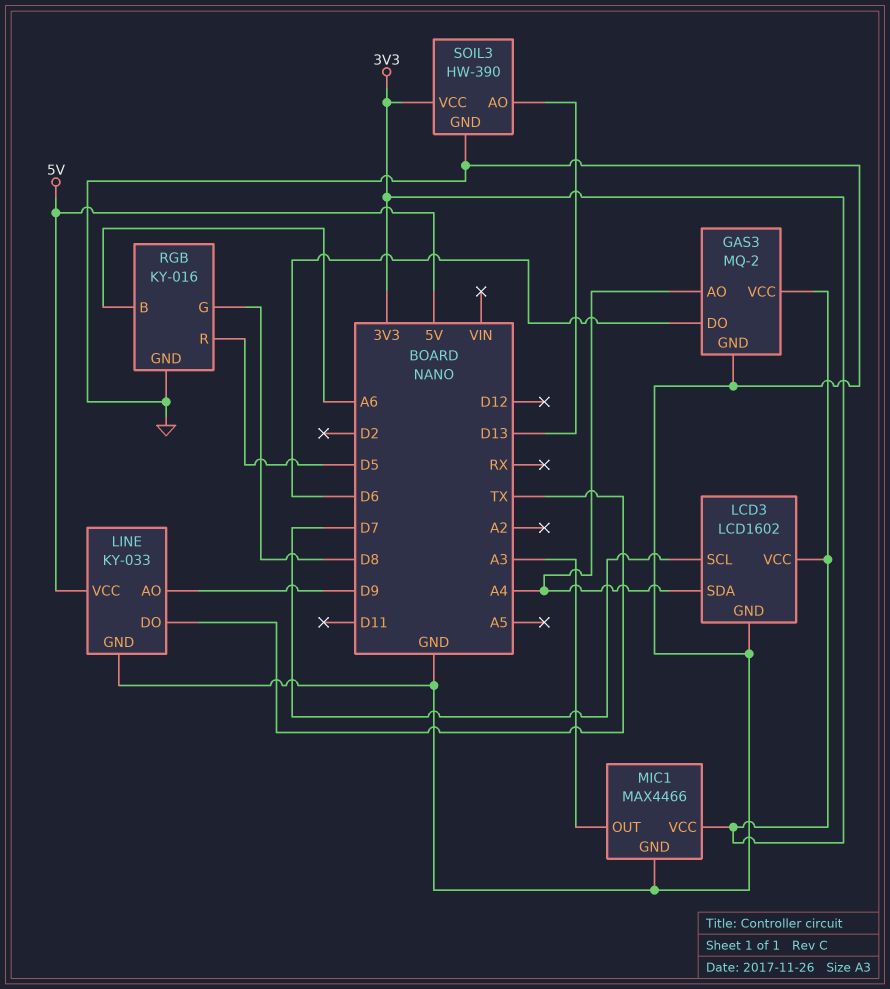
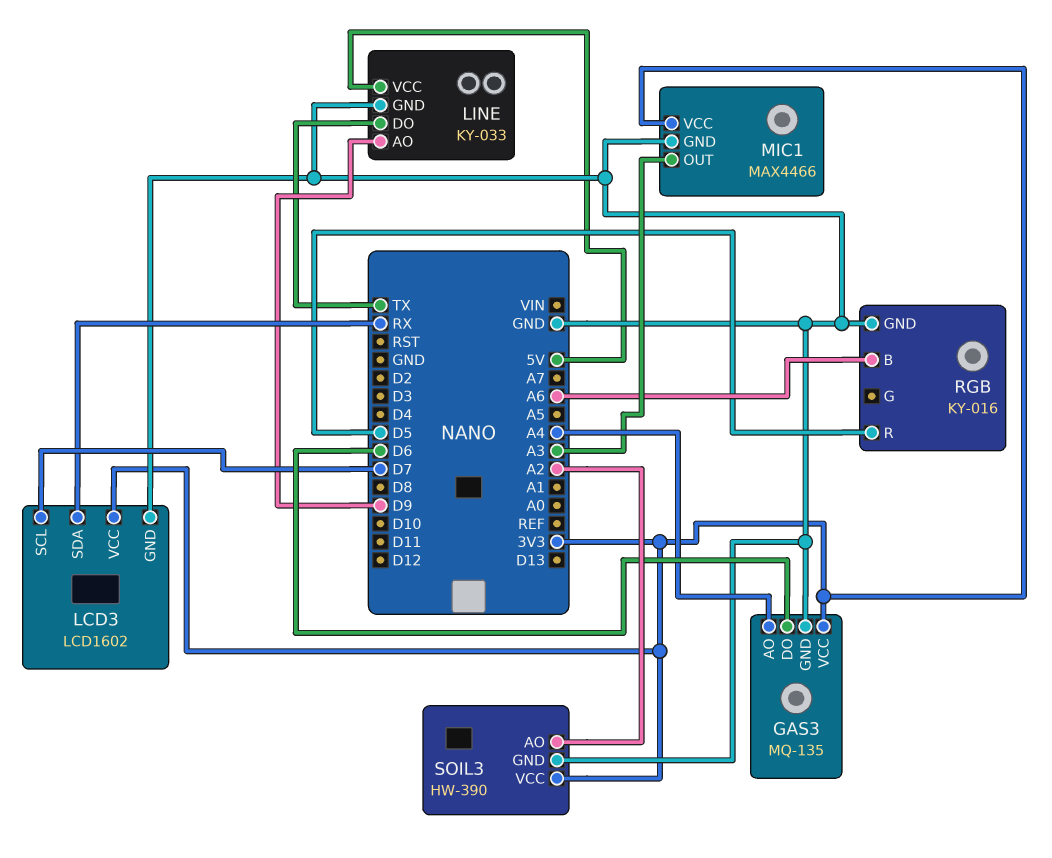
GAS3: MQ-2 -> MQ-135
LCD3 pin SDA: A4 -> RX
RGB pin G: D8 -> none
SOIL3 pin AO: D13 -> A2

